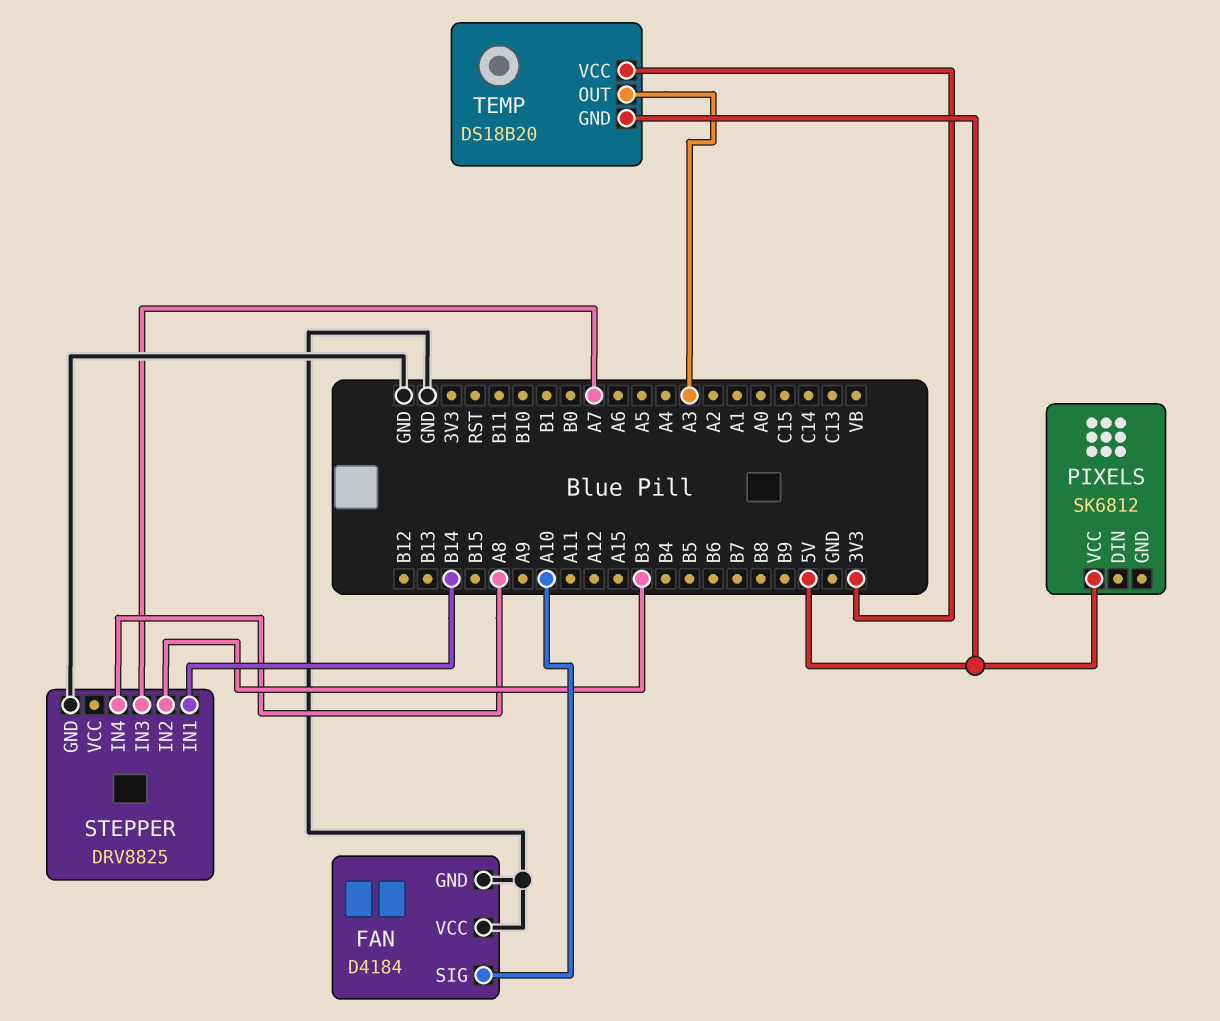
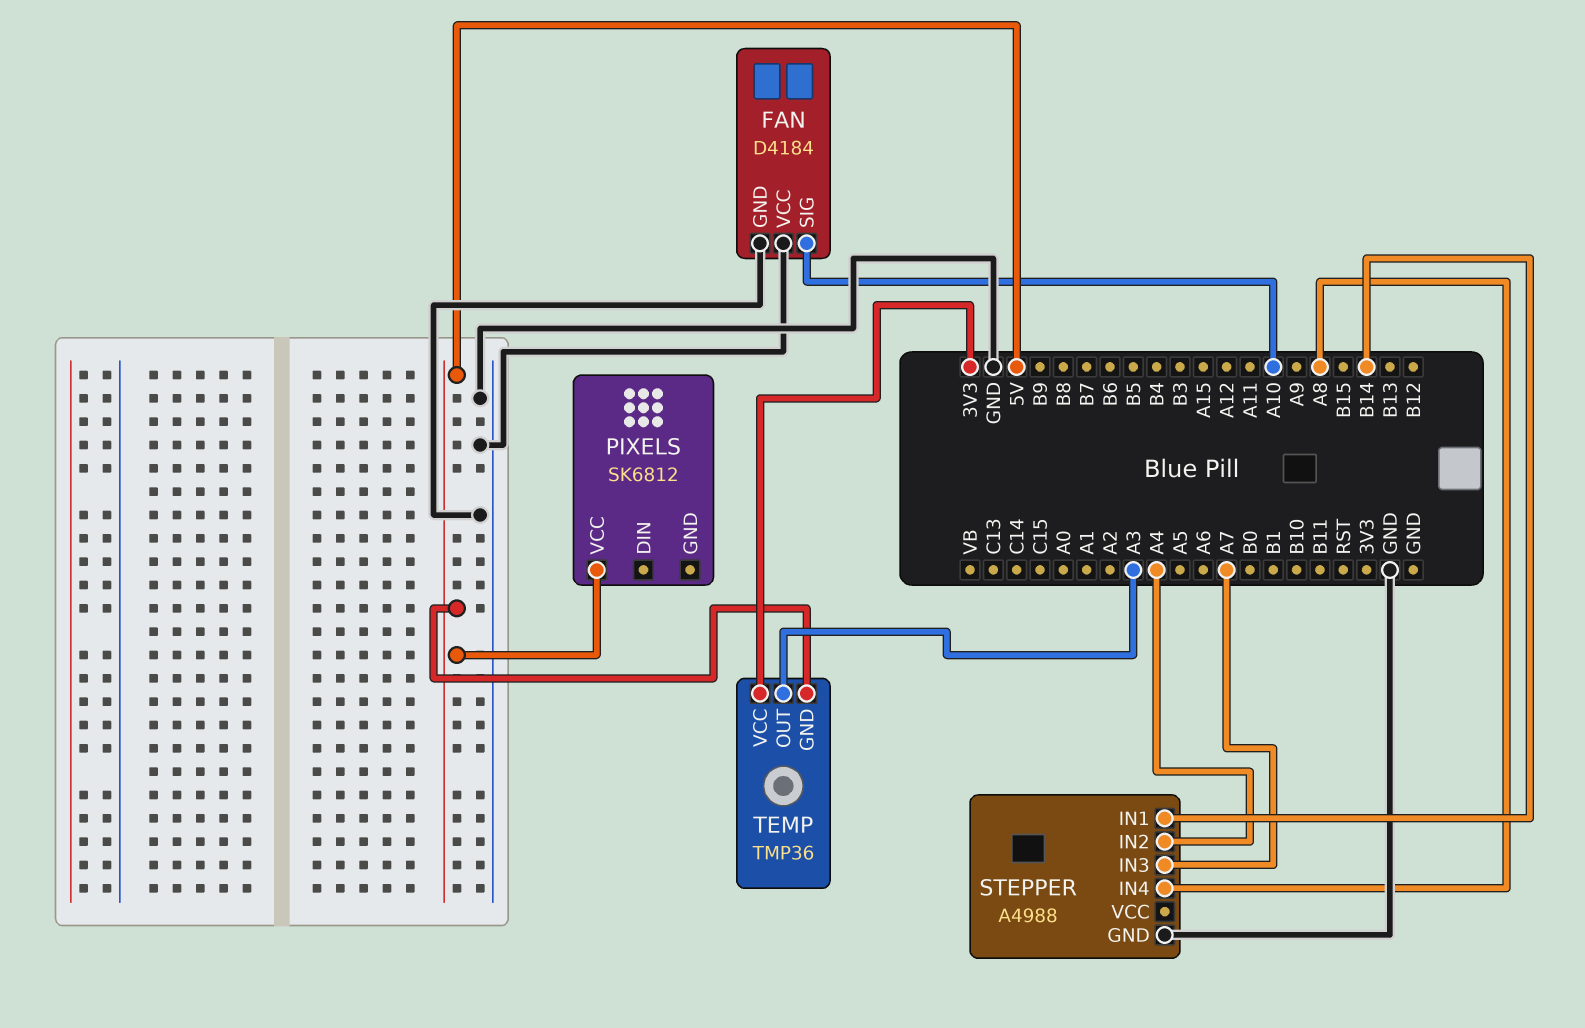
STEPPER: DRV8825 -> A4988
STEPPER pin IN2: B3 -> A4
TEMP: DS18B20 -> TMP36

